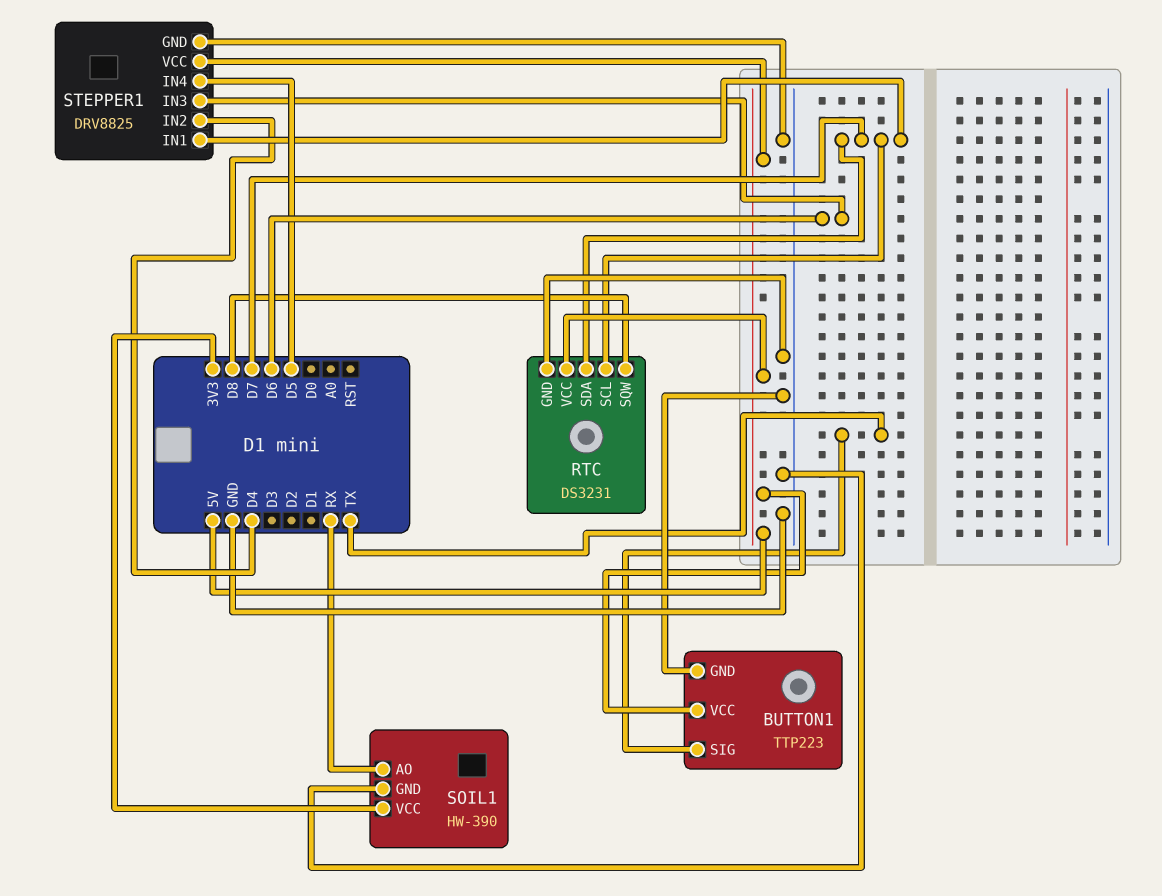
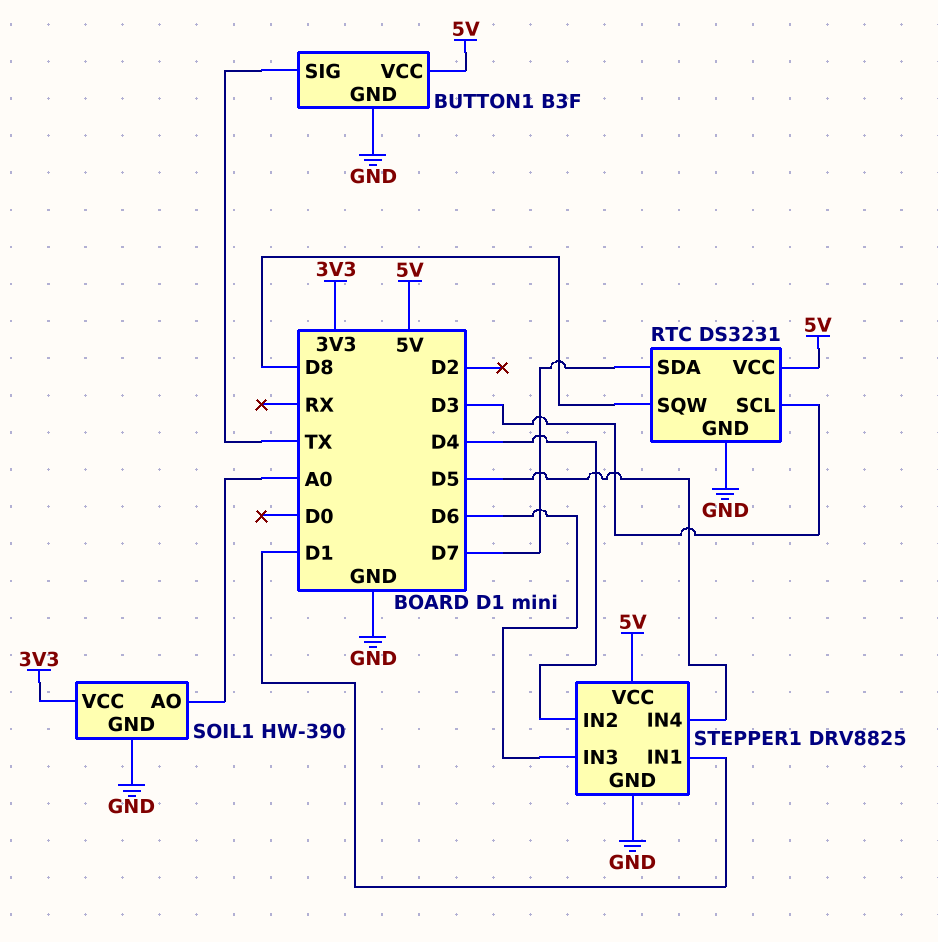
BUTTON1: TTP223 -> B3F
RTC pin SCL: D7 -> D3
SOIL1 pin AO: RX -> A0
STEPPER1 pin IN1: D7 -> D1

